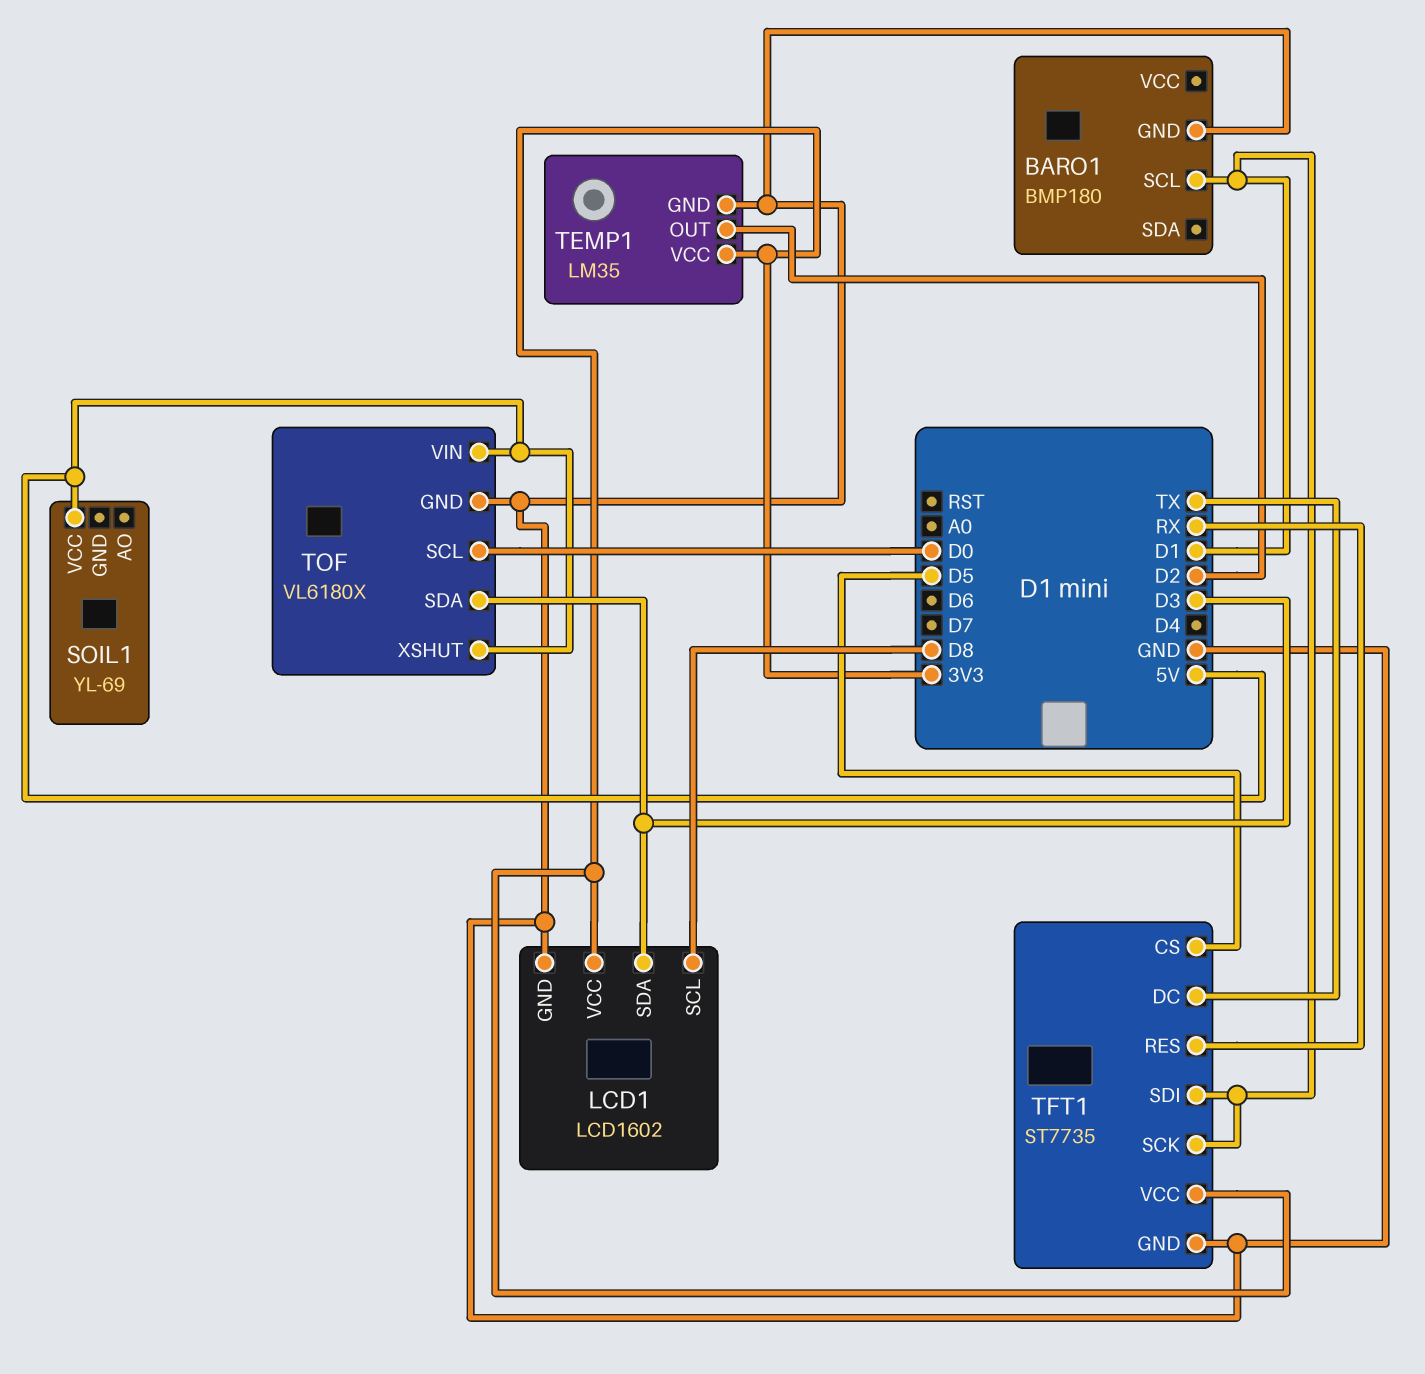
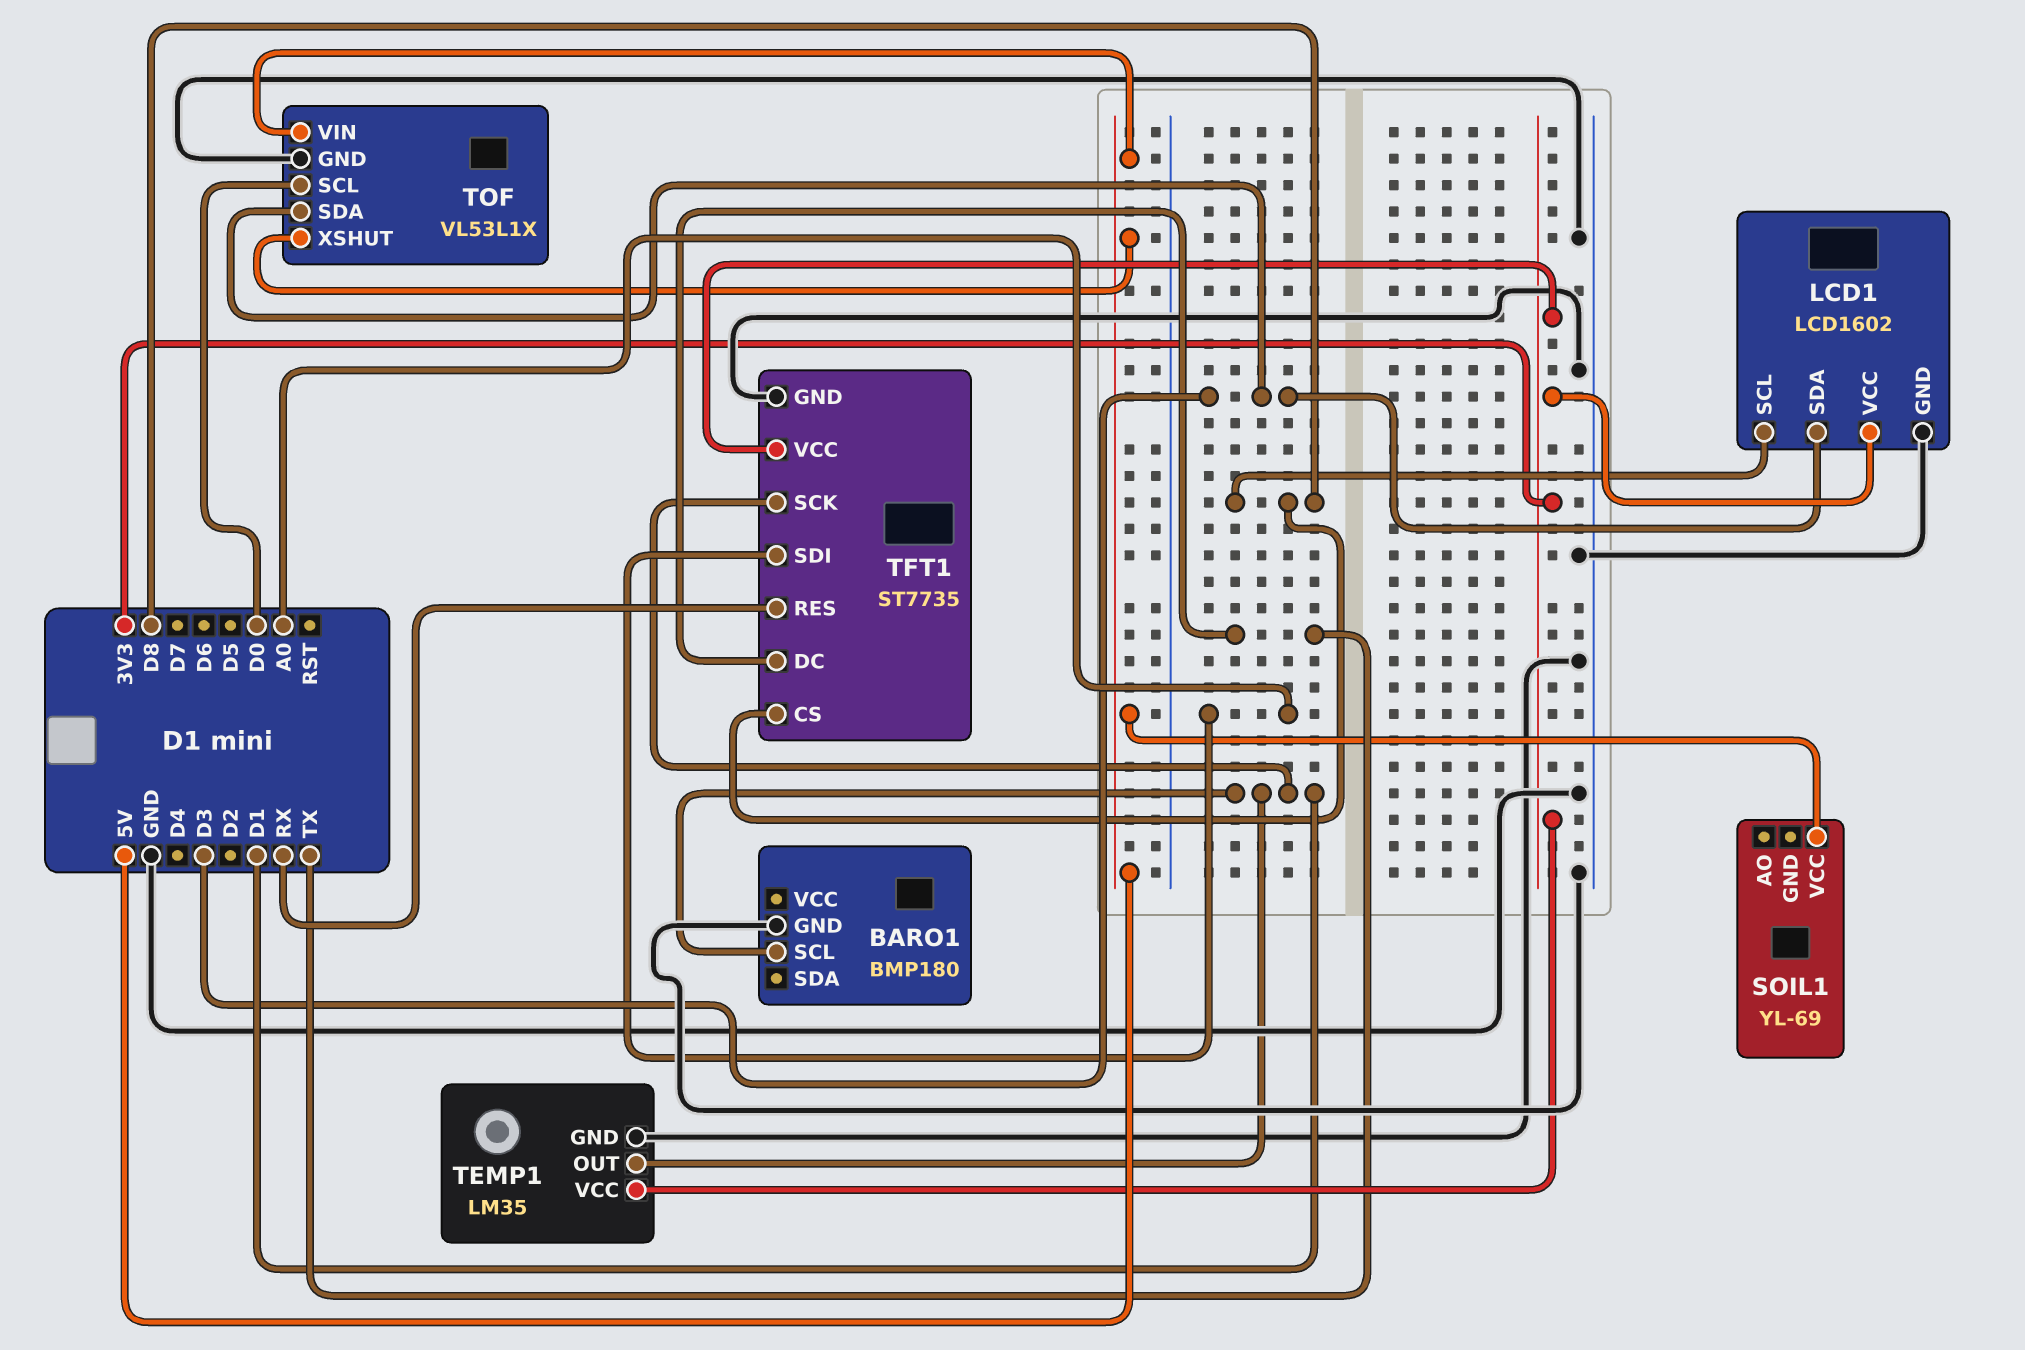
TEMP1 pin OUT: D2 -> D1
TFT1 pin CS: D5 -> D8
TFT1 pin SDI: D1 -> A0
TOF: VL6180X -> VL53L1X

